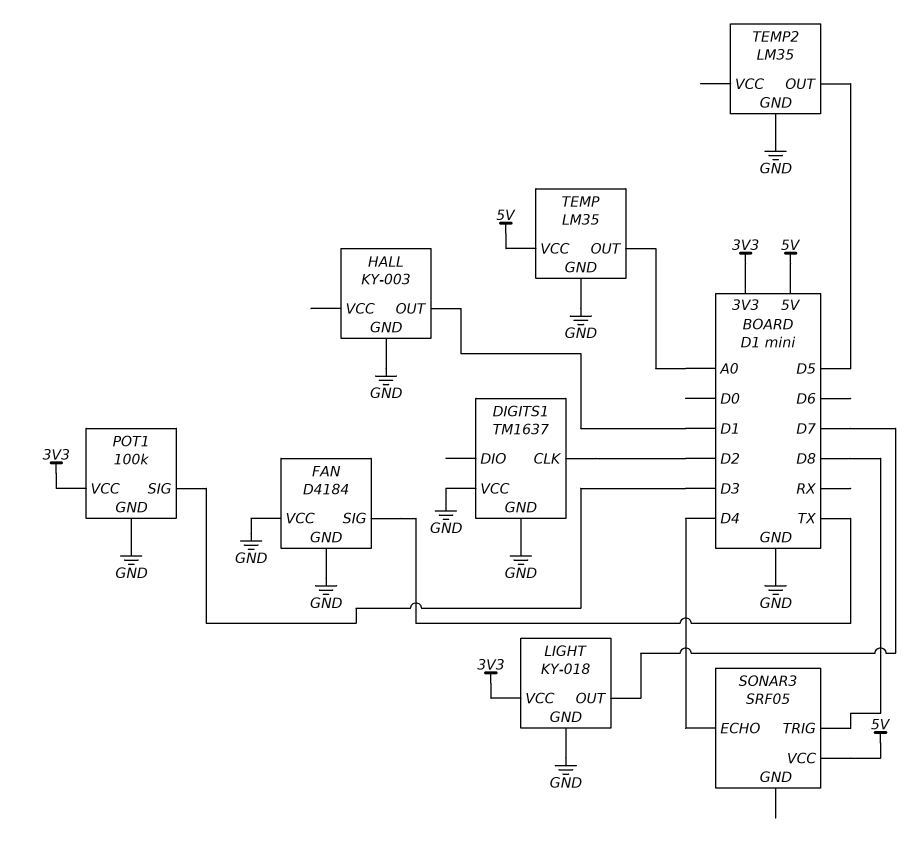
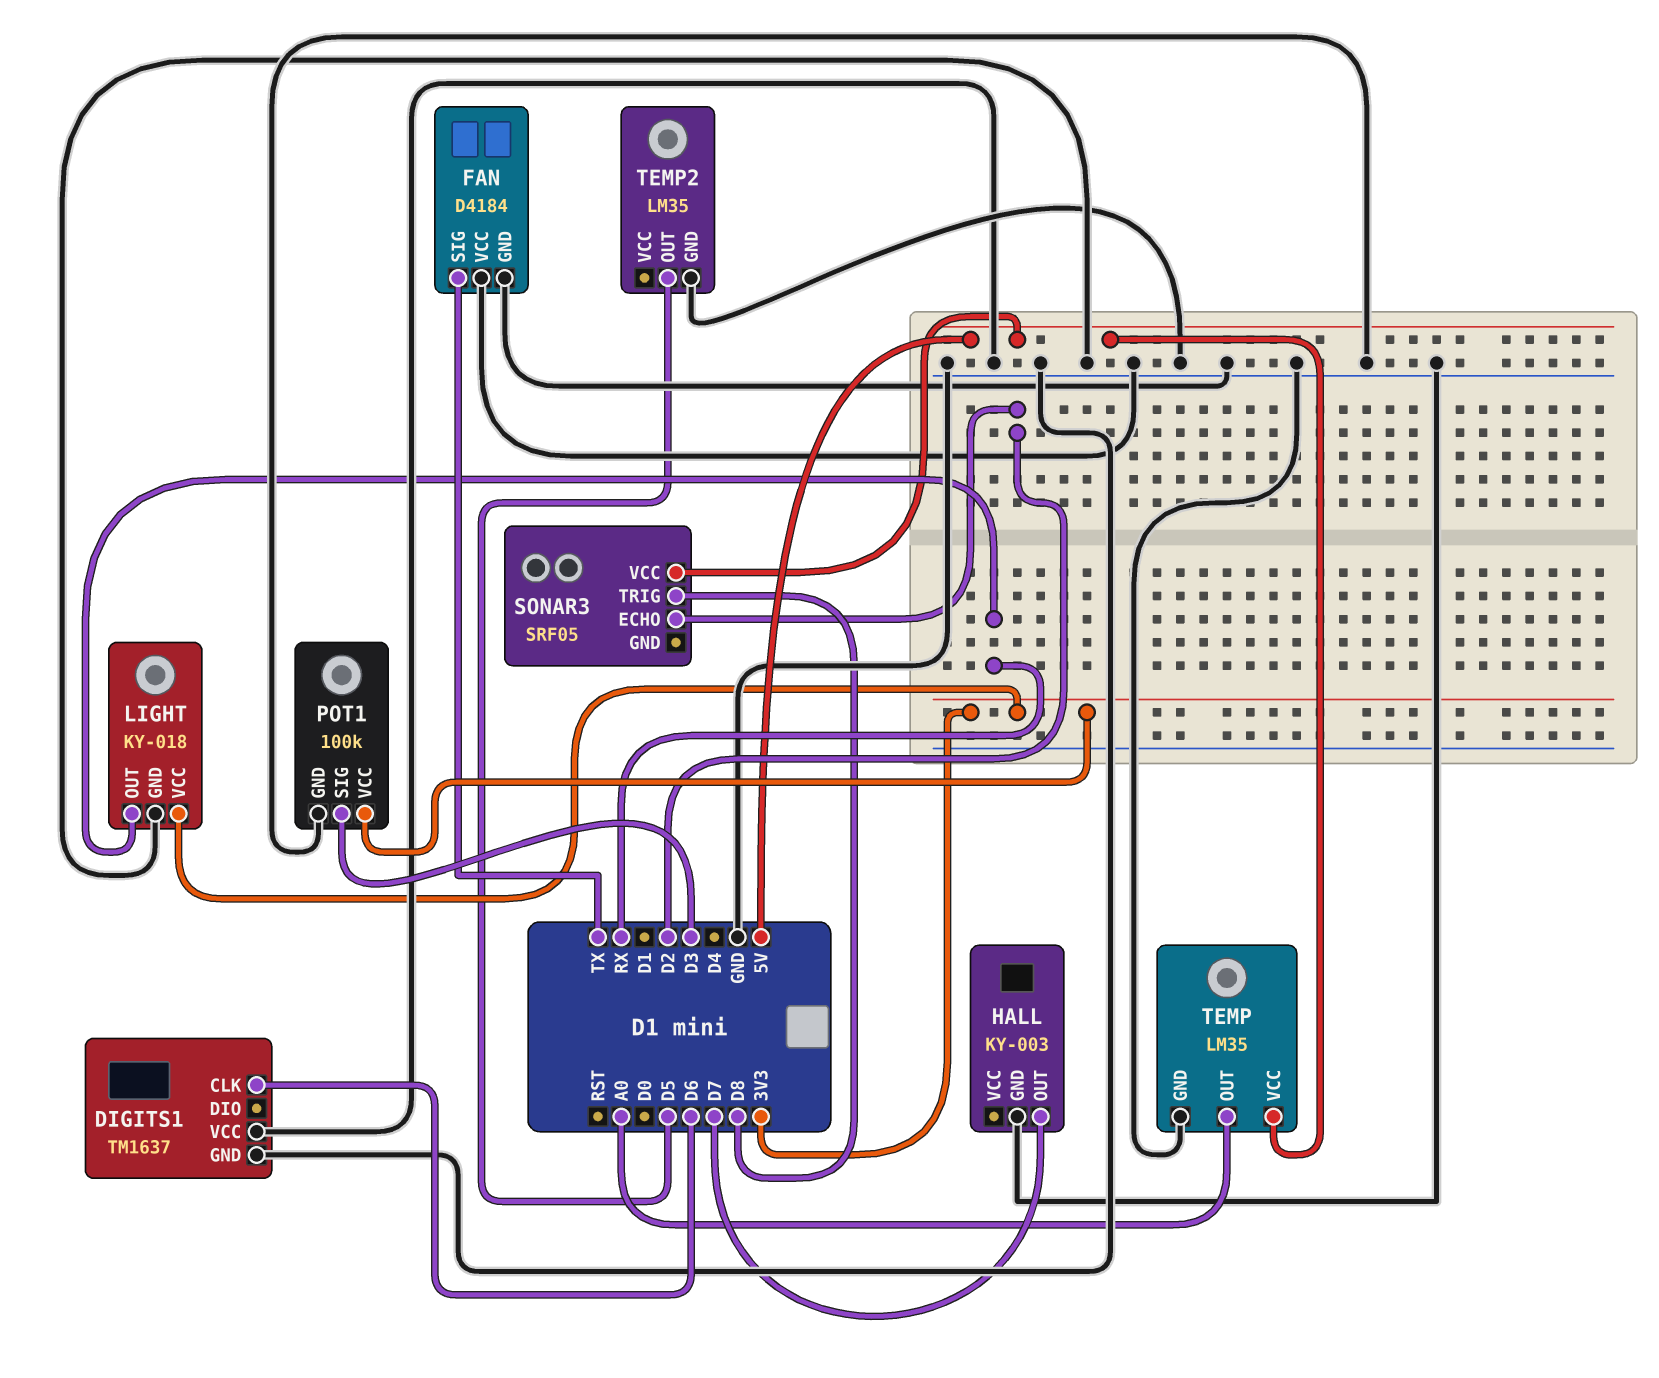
DIGITS1 pin CLK: D2 -> D6
HALL pin OUT: D1 -> D7
LIGHT pin OUT: D7 -> RX
SONAR3 pin ECHO: D4 -> D2

